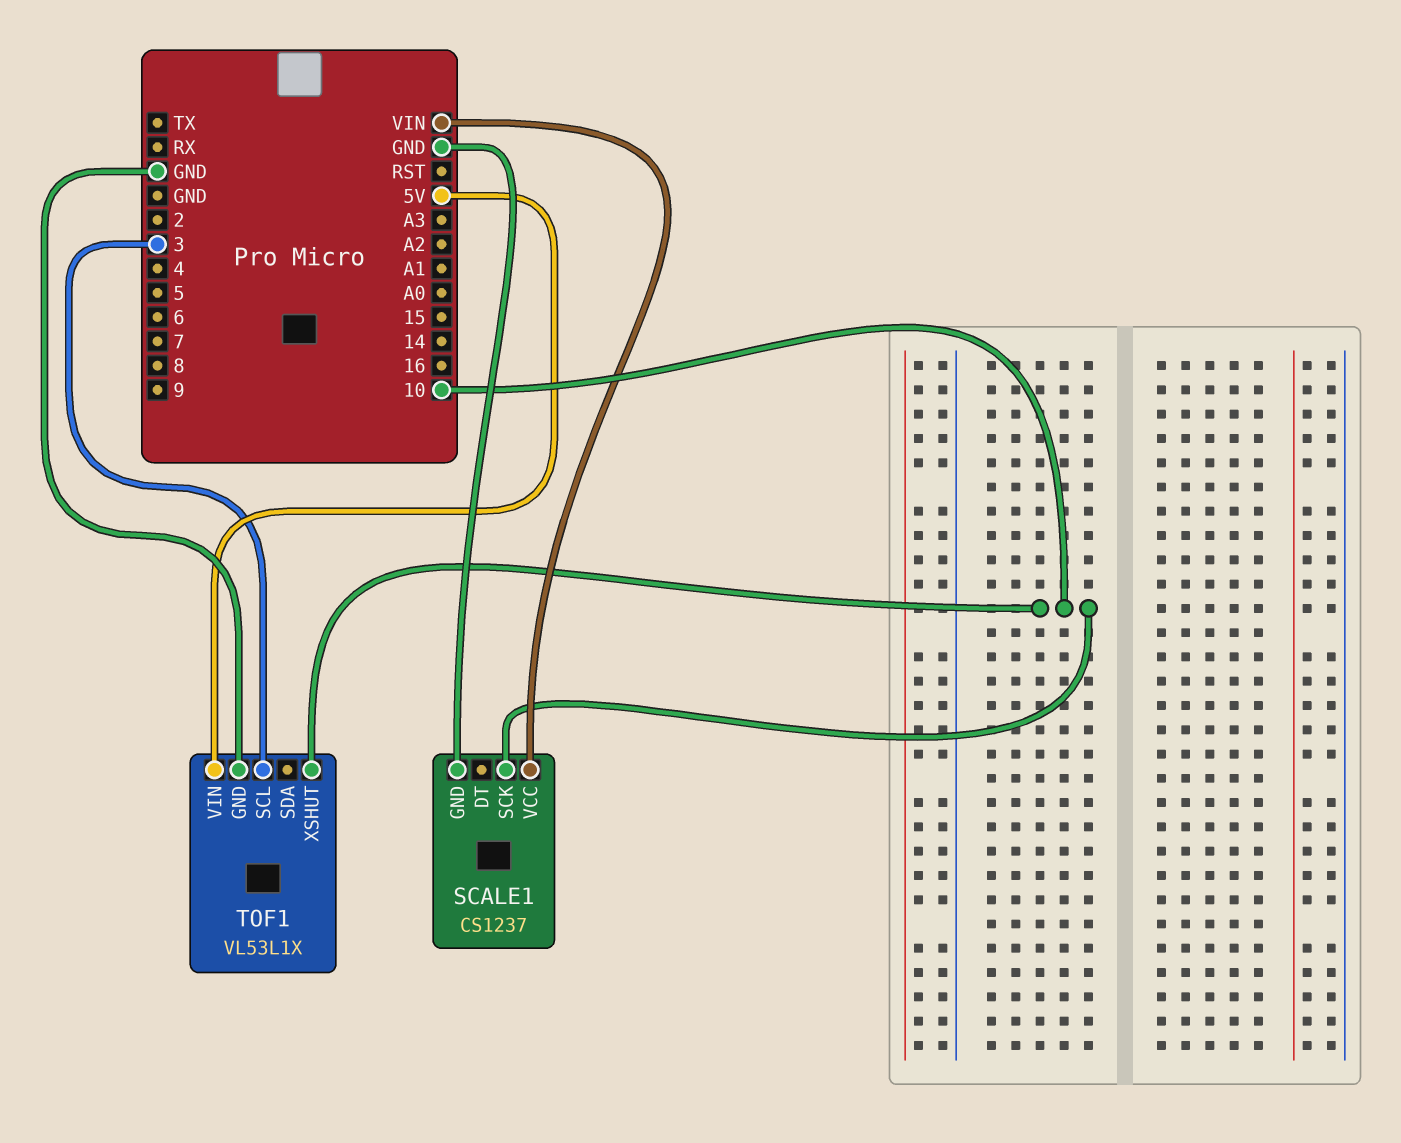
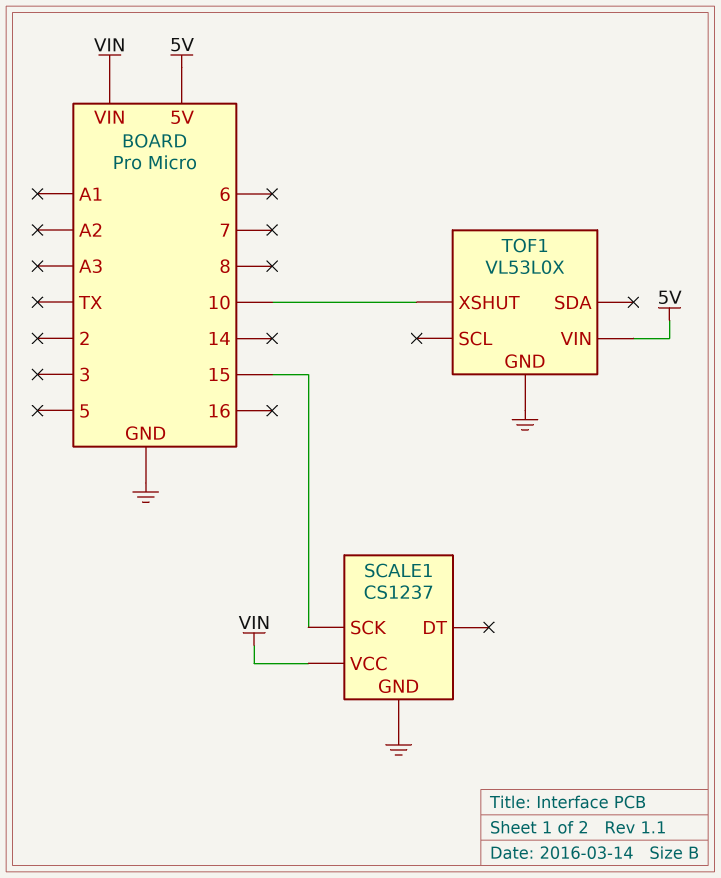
SCALE1 pin SCK: 10 -> 15
TOF1: VL53L1X -> VL53L0X
TOF1 pin SCL: 3 -> none

